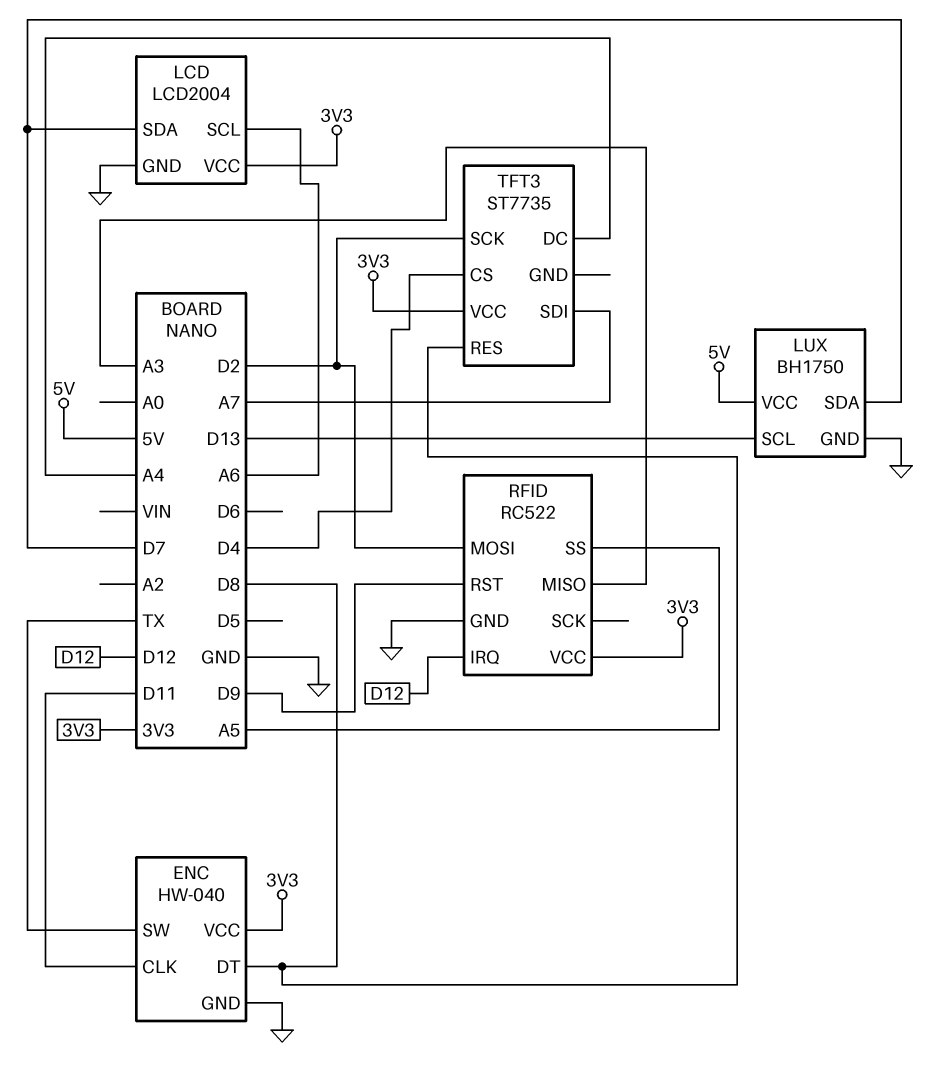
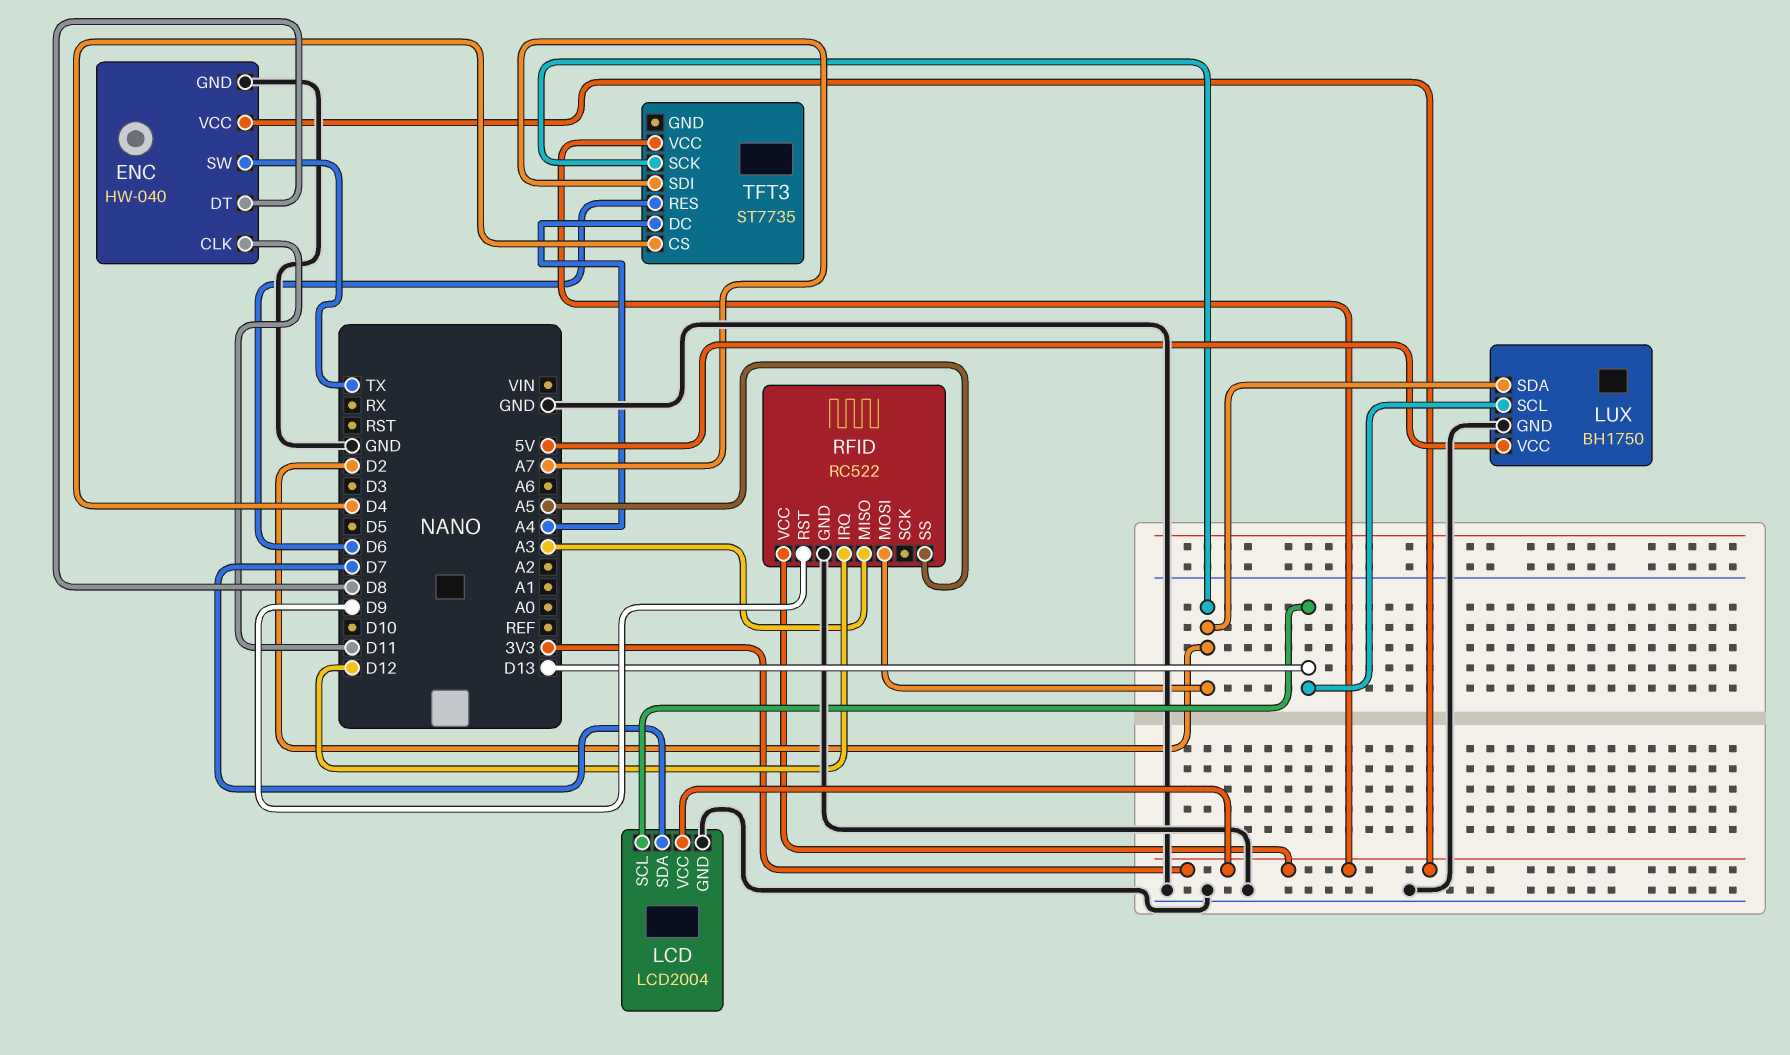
LCD pin SCL: A6 -> D13
LUX pin SDA: D7 -> D2
TFT3 pin RES: D8 -> D6

